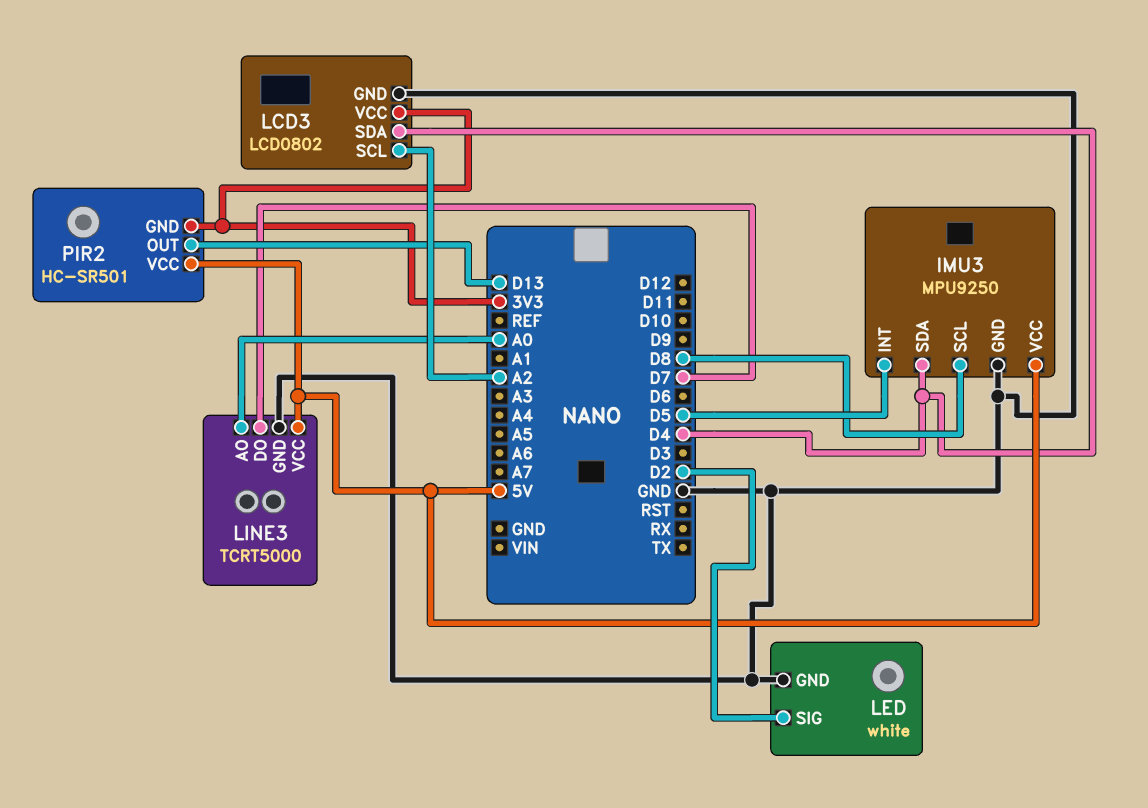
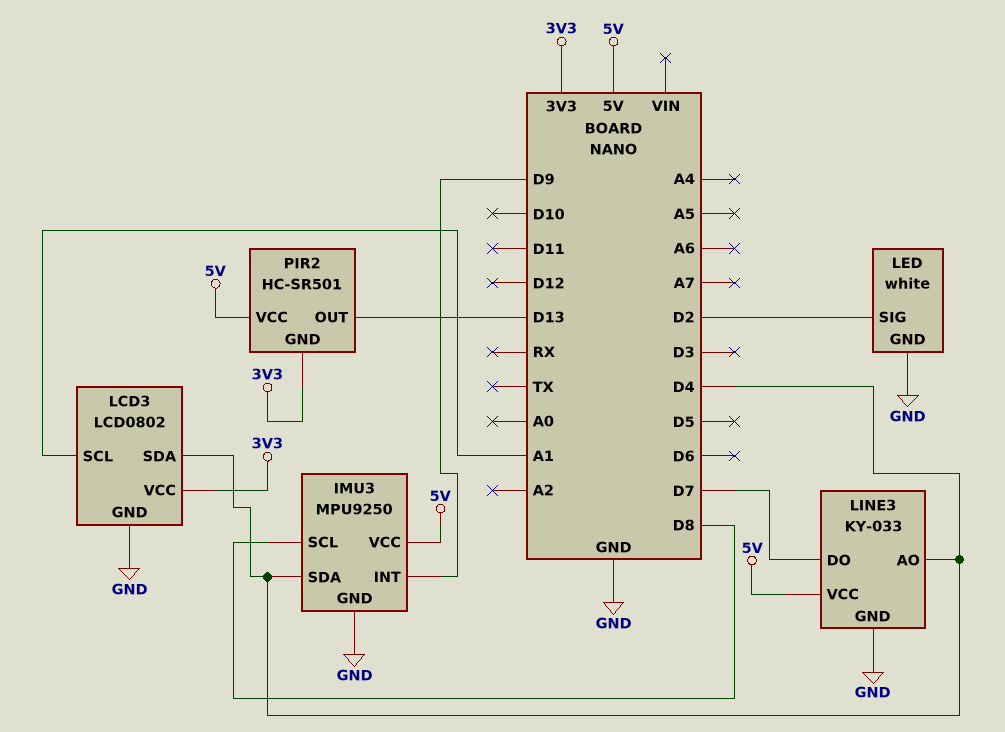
IMU3 pin INT: D5 -> D9
LCD3 pin SCL: A2 -> A1
LINE3: TCRT5000 -> KY-033
LINE3 pin AO: A0 -> D4

